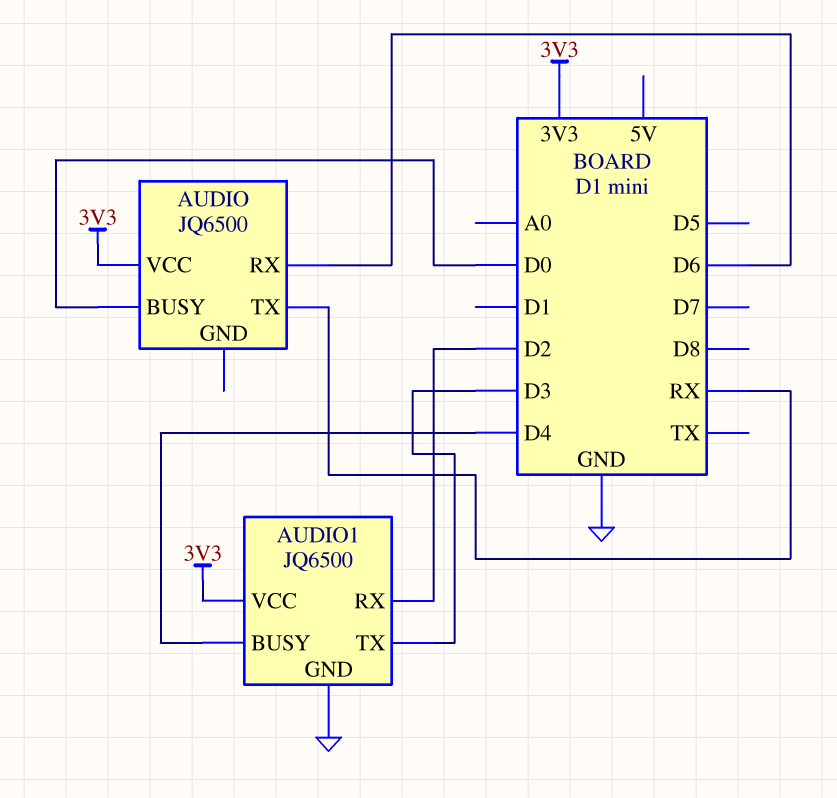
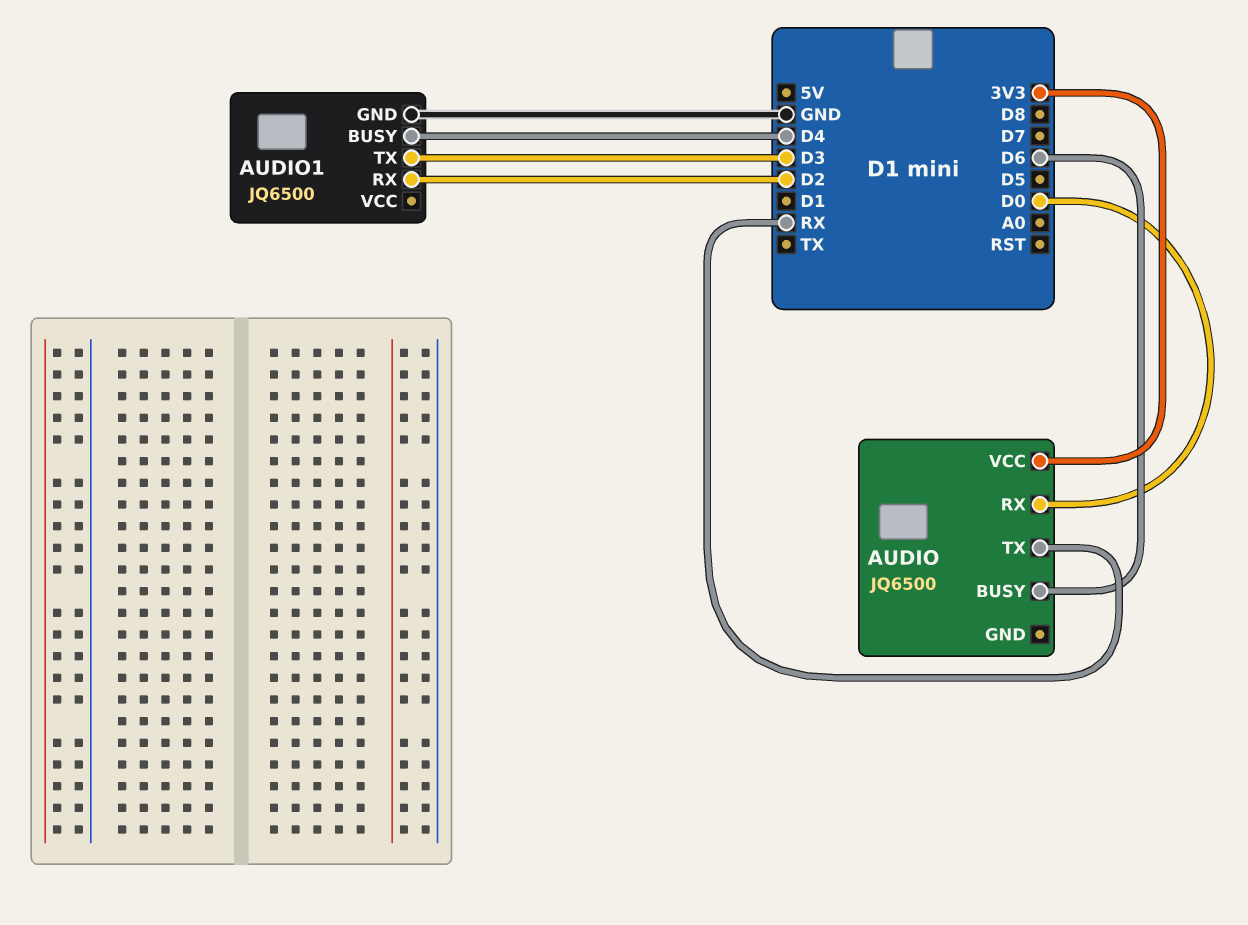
AUDIO pin BUSY: D0 -> D6
AUDIO pin RX: D6 -> D0
AUDIO1 pin VCC: 3V3 -> none

